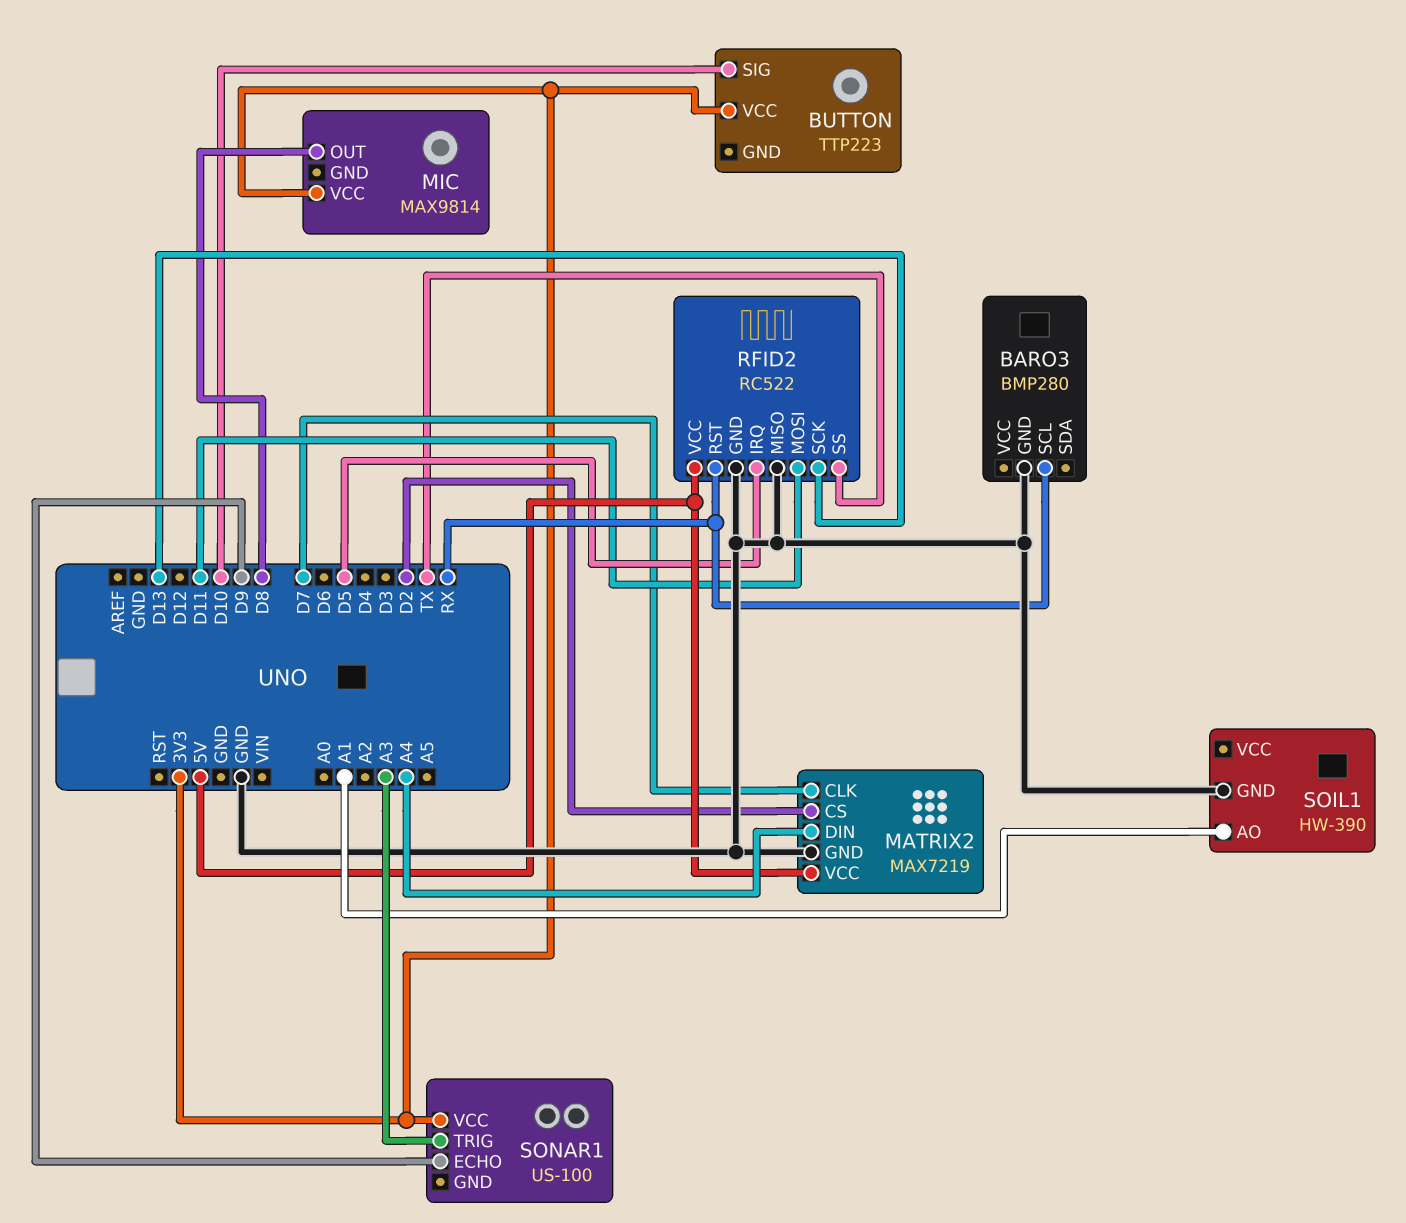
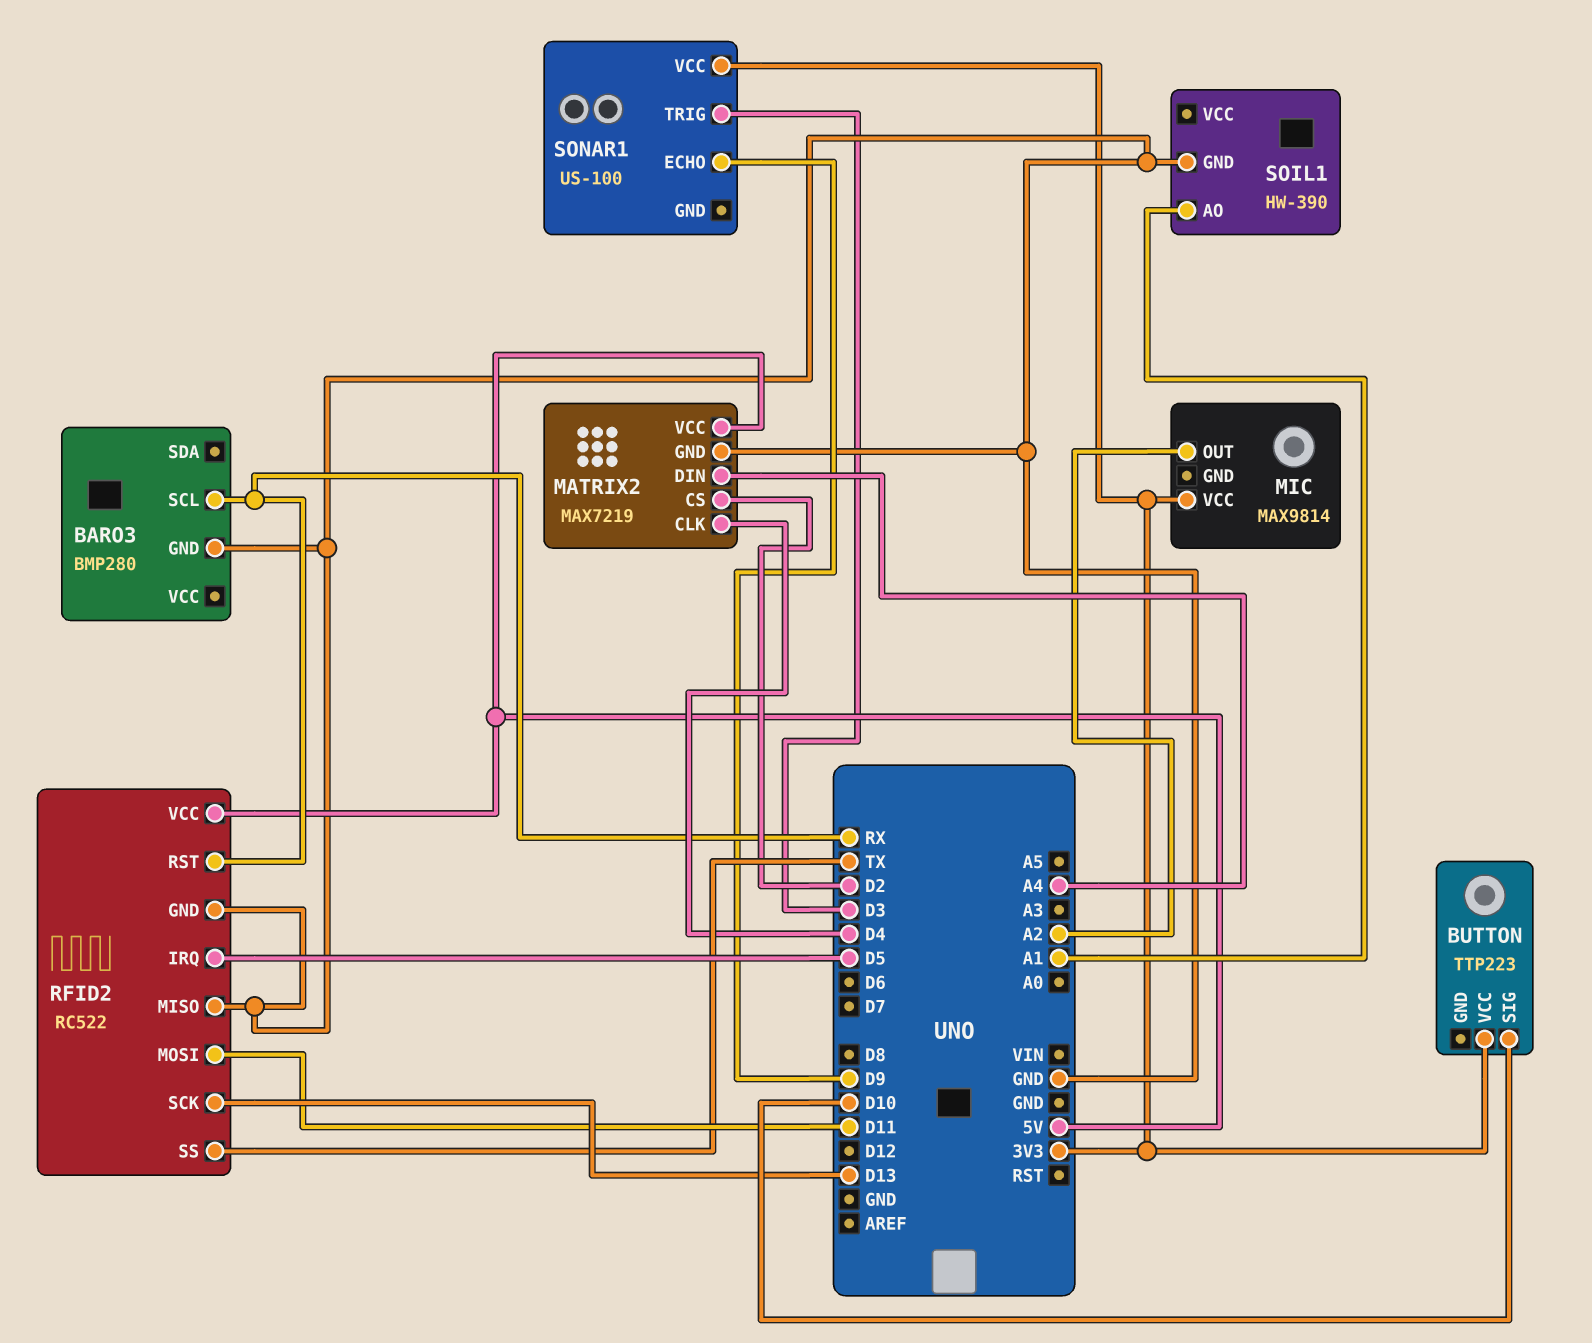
MATRIX2 pin CLK: D7 -> D4
MIC pin OUT: D8 -> A2
SONAR1 pin TRIG: A3 -> D3

